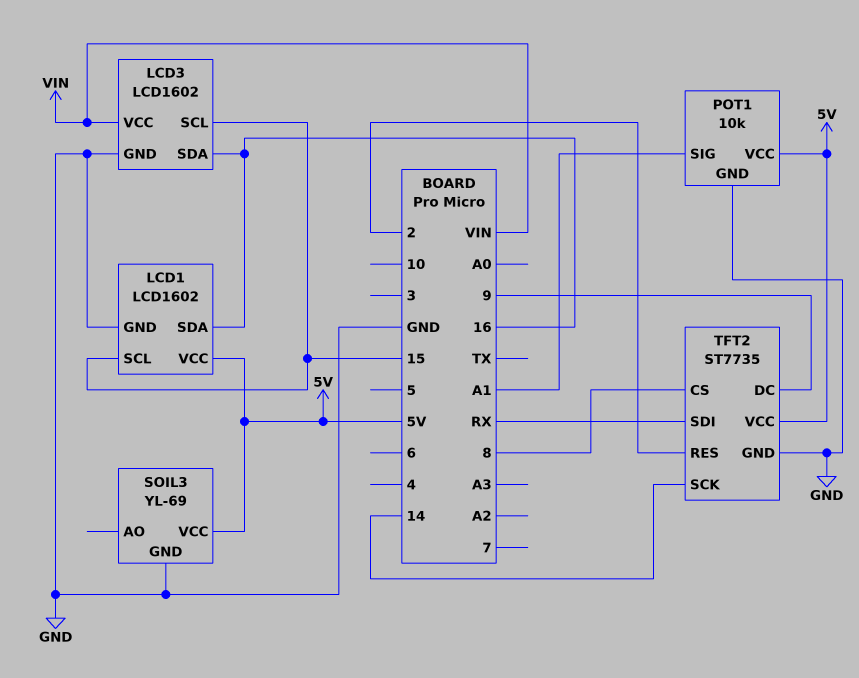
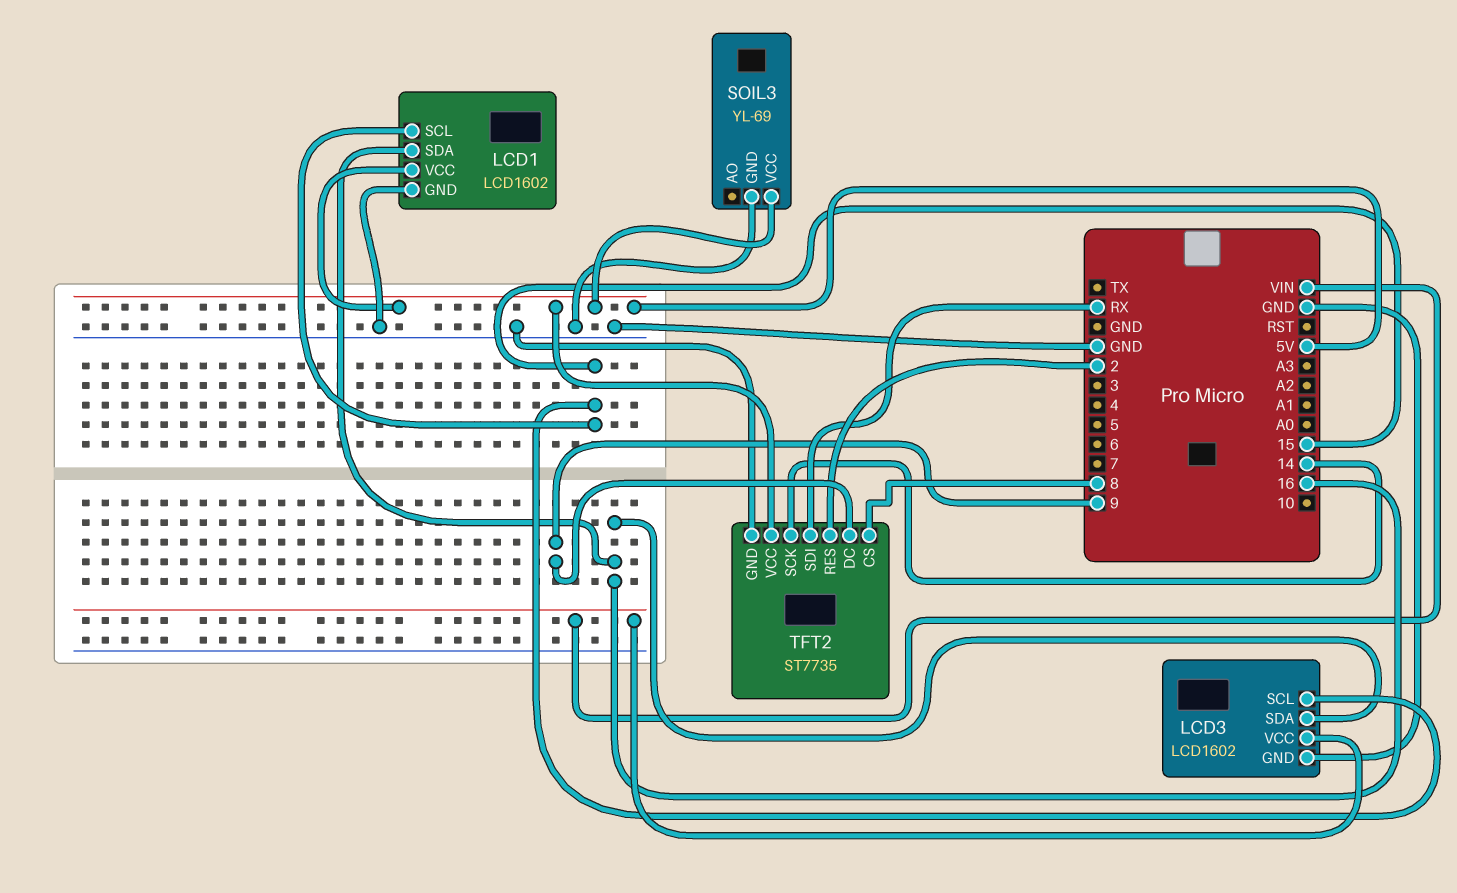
POT1: 10k -> none
POT1 pin GND: GND -> none
POT1 pin SIG: A1 -> none
POT1 pin VCC: 5V -> none

